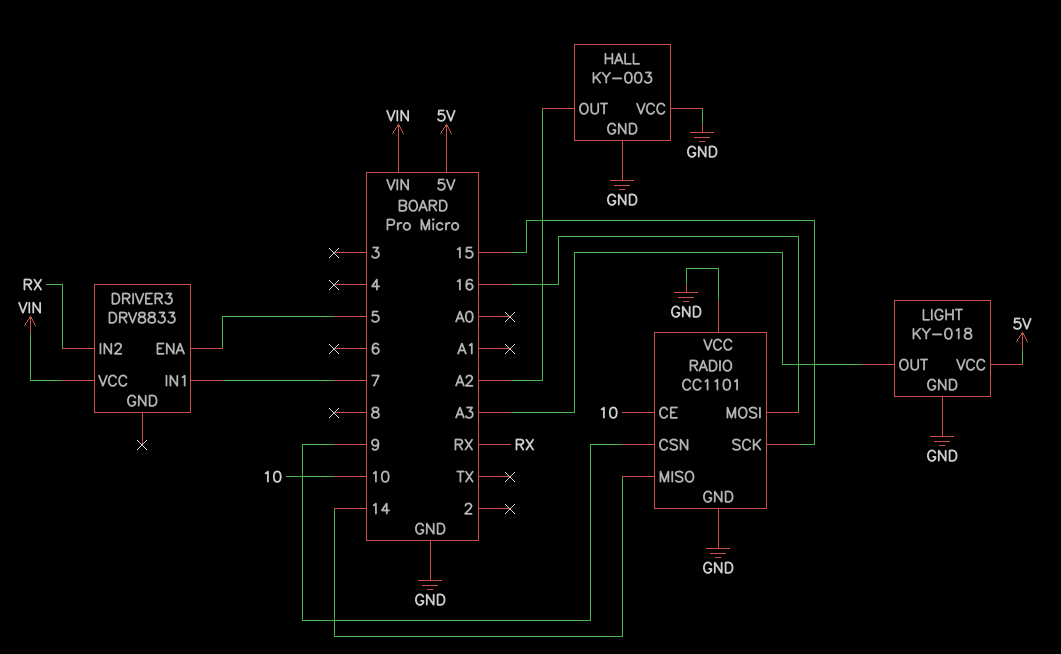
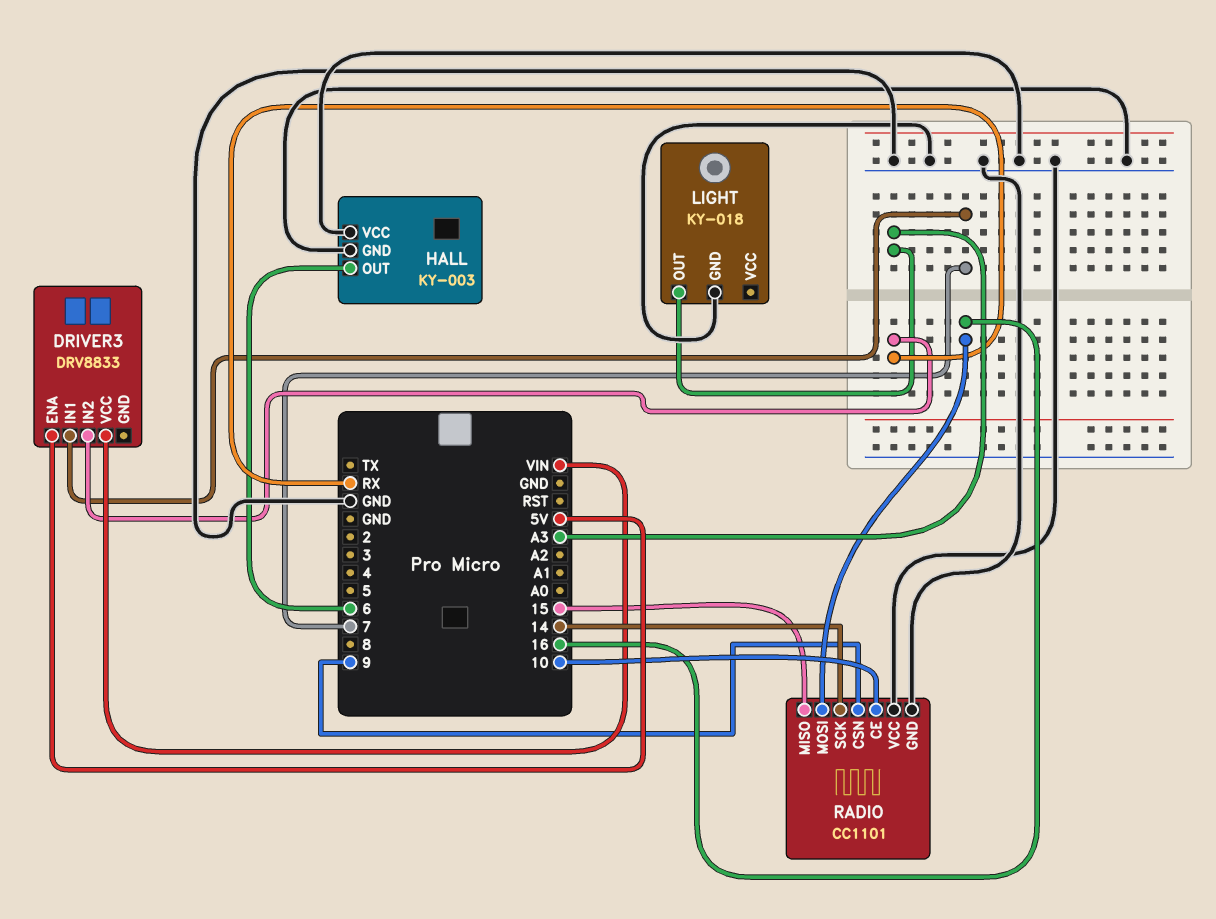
DRIVER3 pin ENA: 5 -> 5V
HALL pin OUT: A2 -> 6
LIGHT pin VCC: 5V -> none
RADIO pin MISO: 14 -> 15
RADIO pin SCK: 15 -> 14

